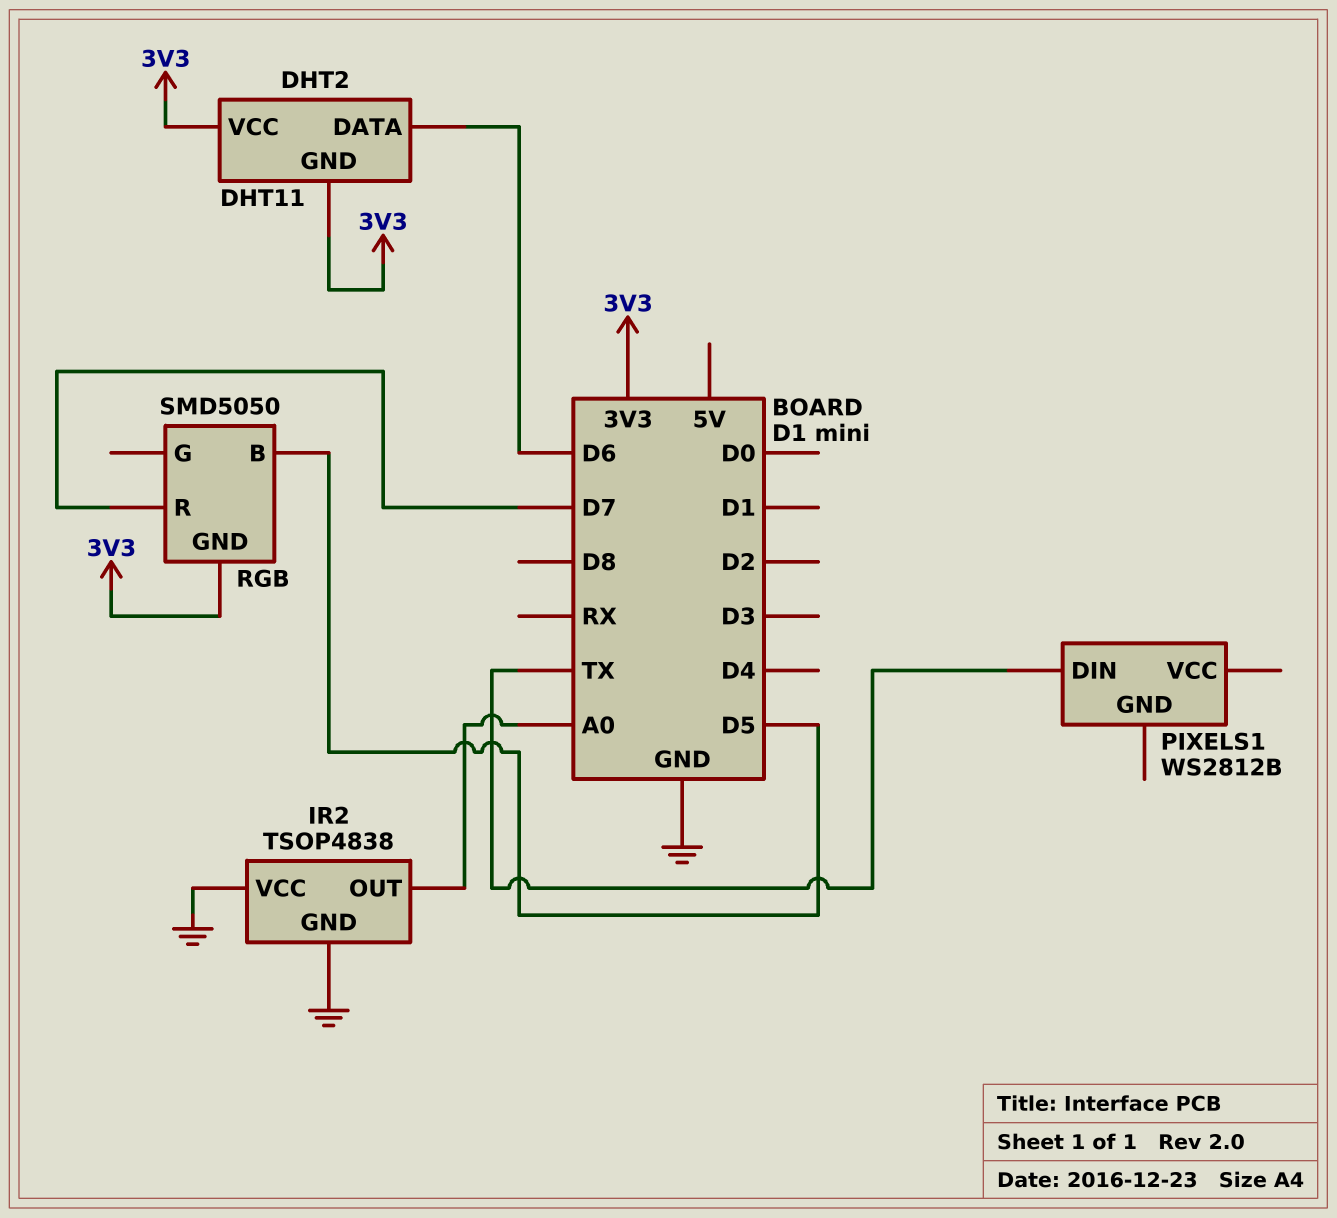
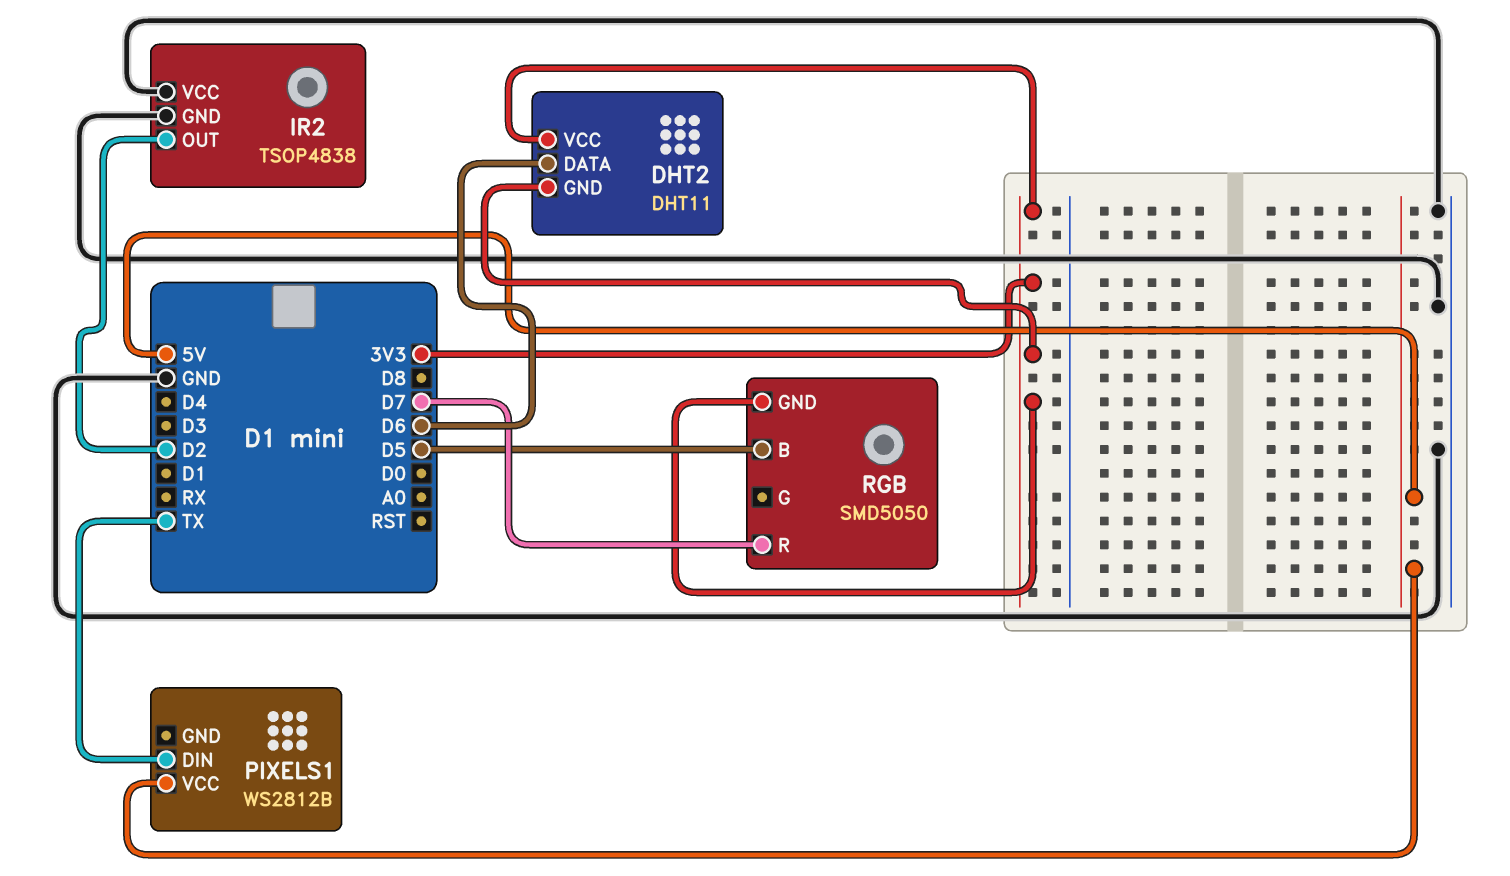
IR2 pin OUT: A0 -> D2
PIXELS1 pin VCC: none -> 5V

